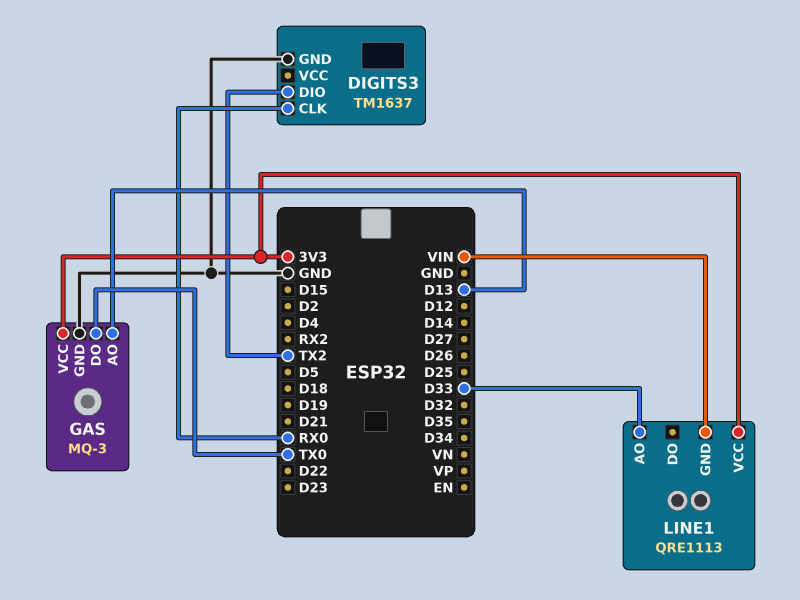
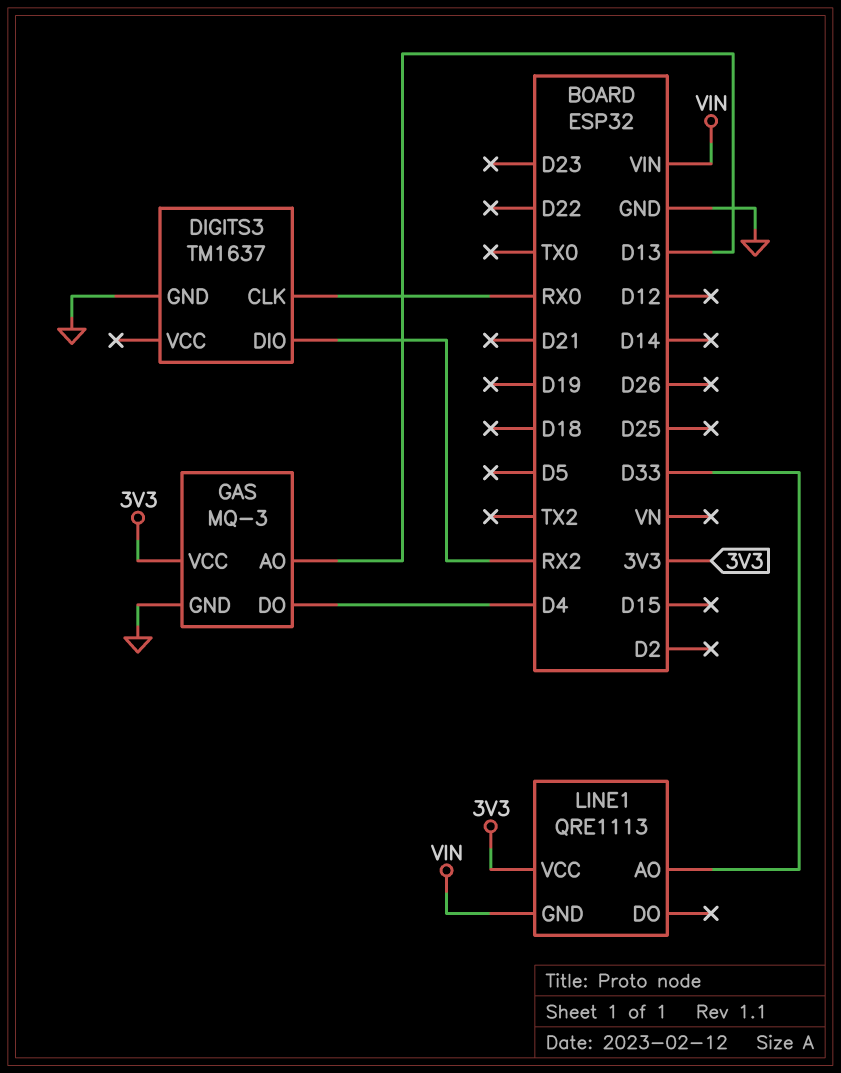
DIGITS3 pin DIO: TX2 -> RX2
GAS pin DO: TX0 -> D4

